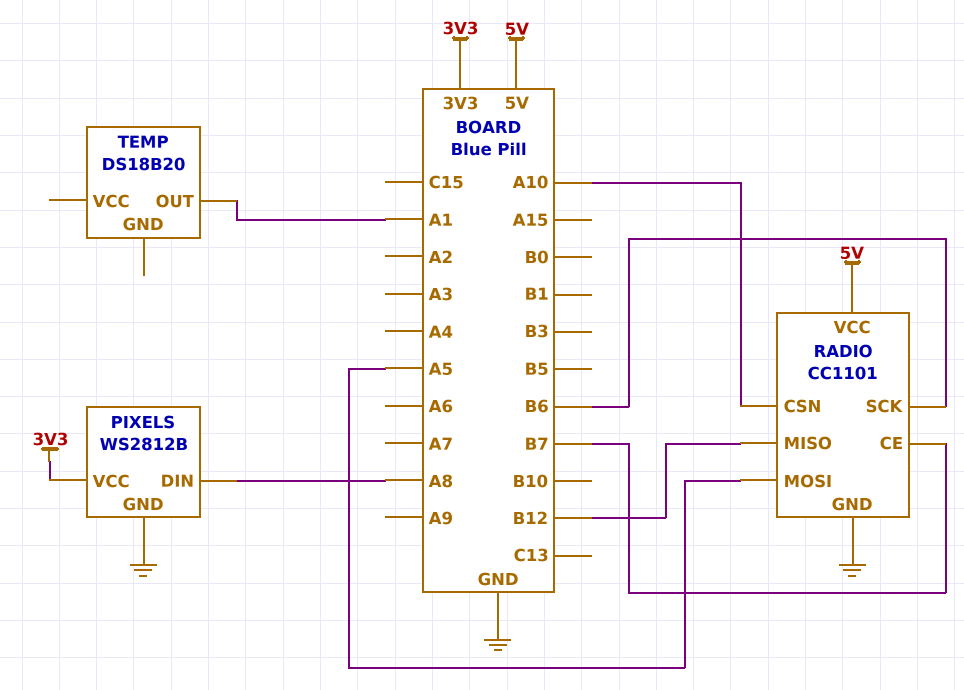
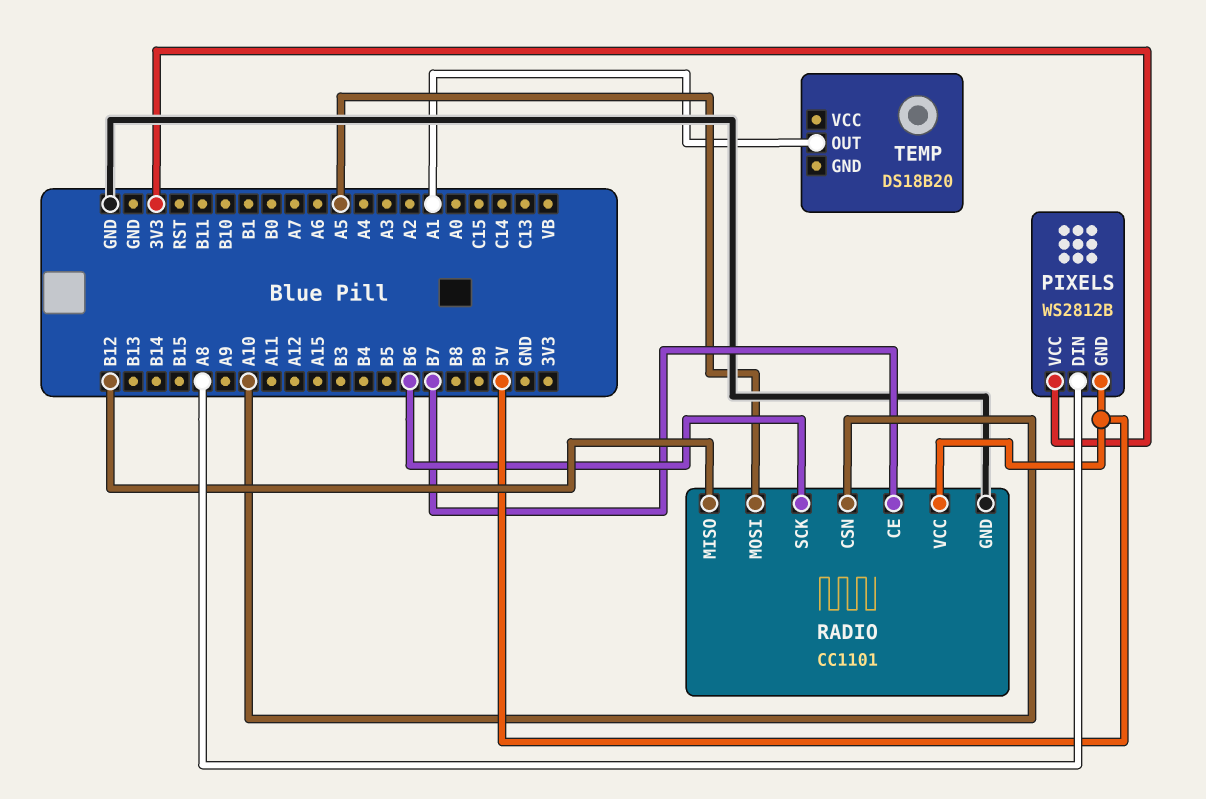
PIXELS pin GND: GND -> 5V

